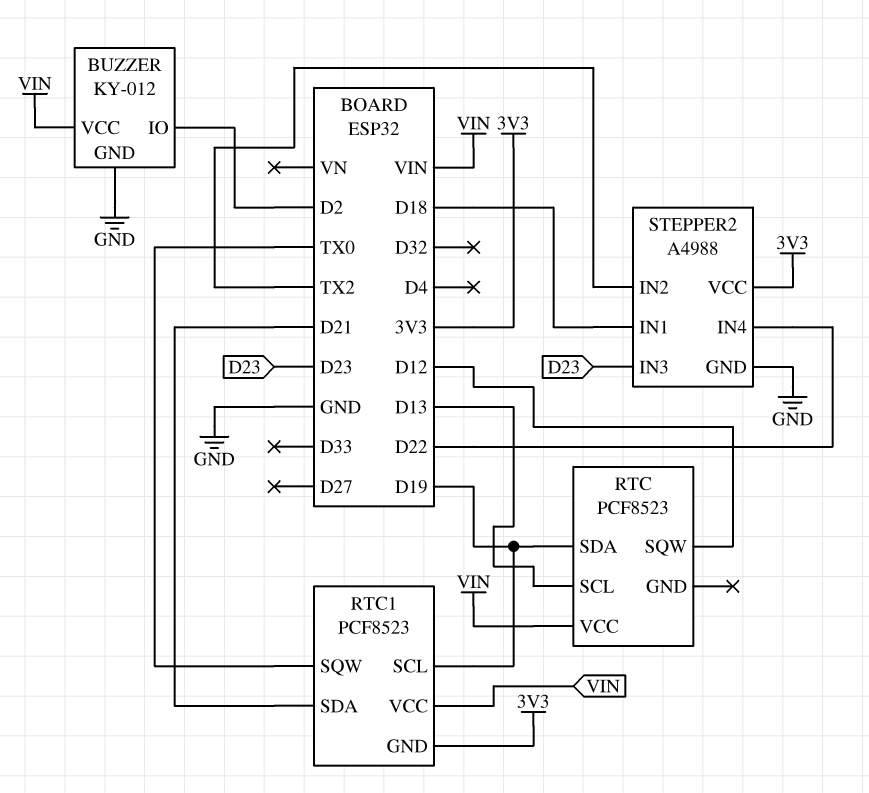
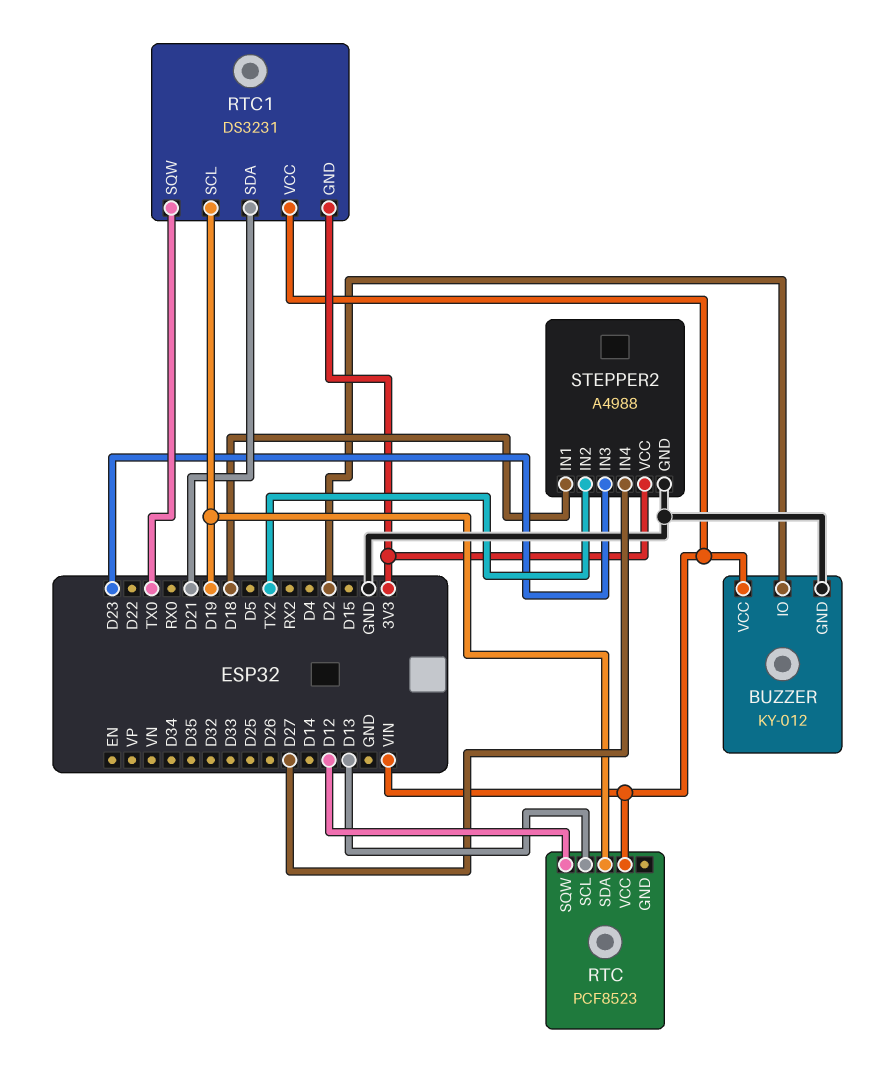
RTC1: PCF8523 -> DS3231
STEPPER2 pin IN4: D22 -> D27

